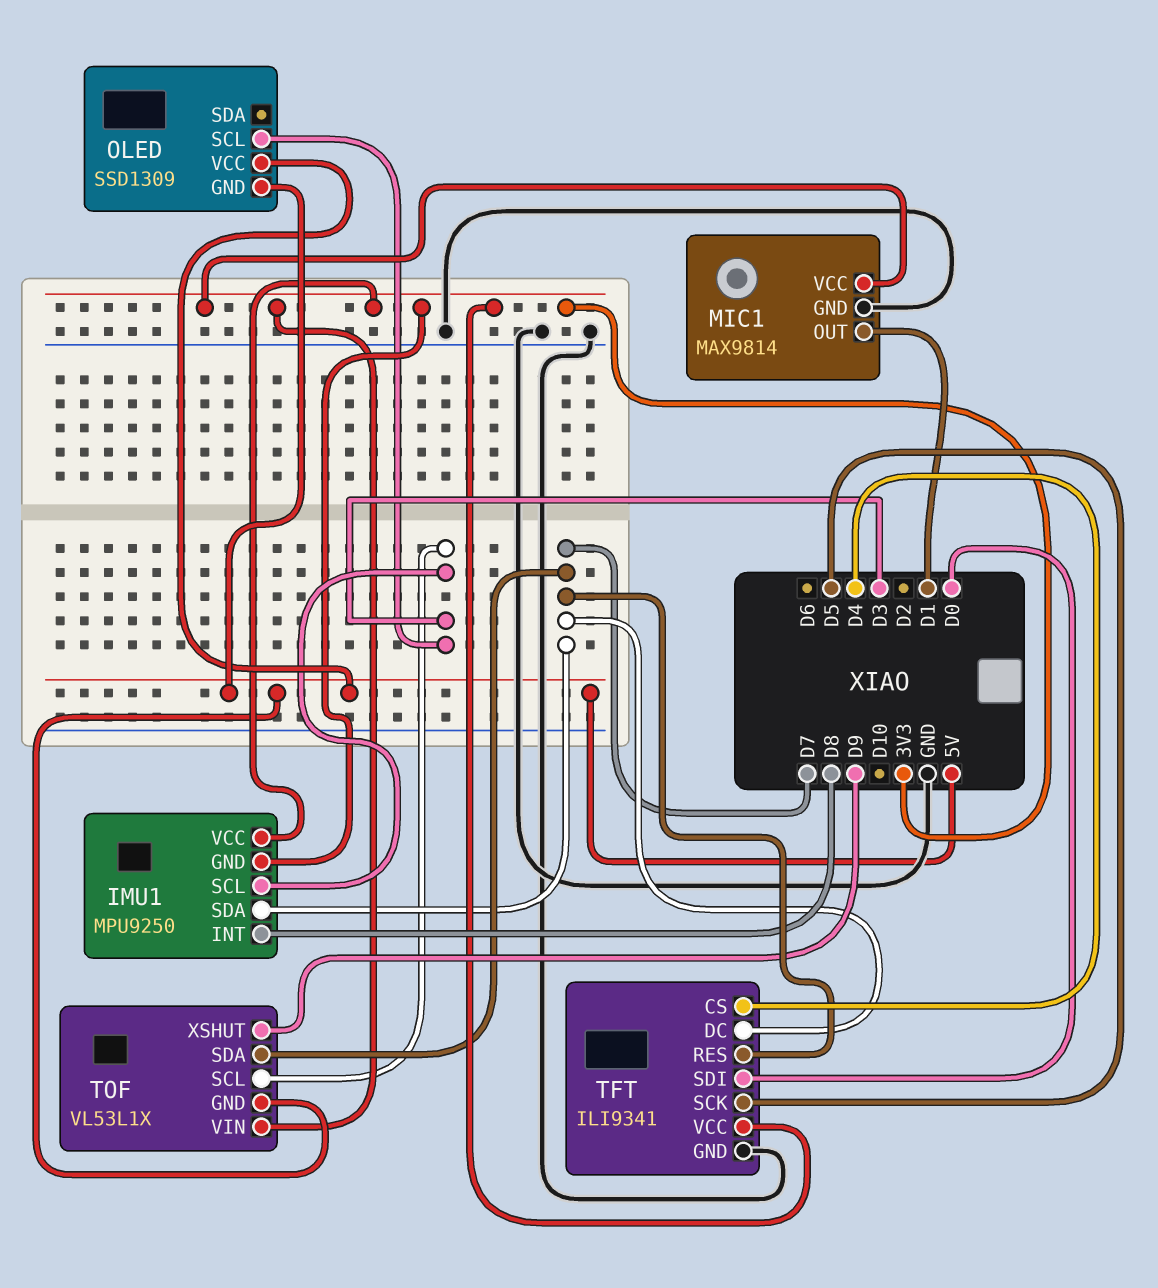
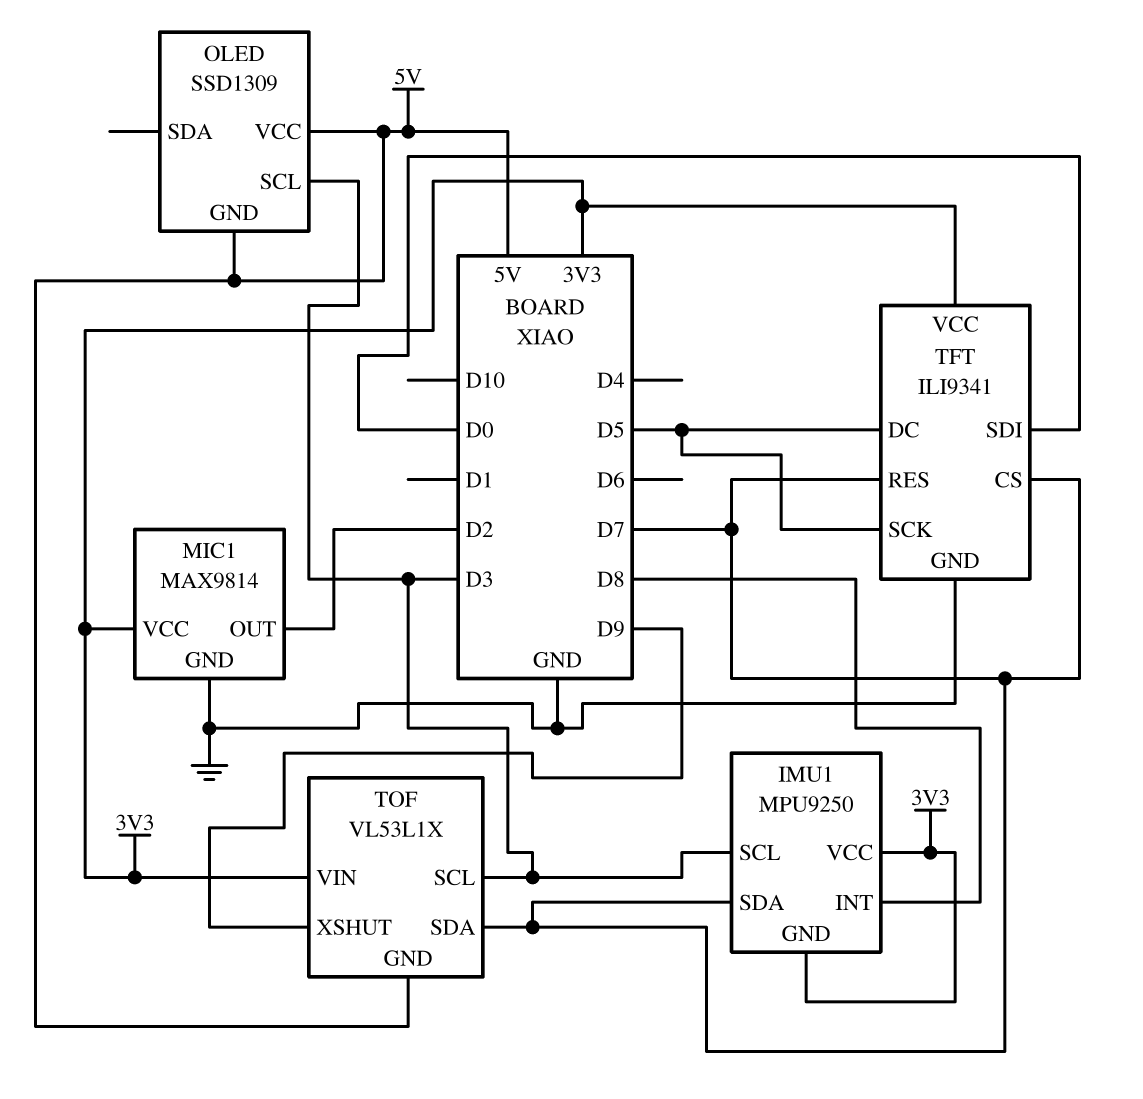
MIC1 pin OUT: D1 -> D2
TFT pin CS: D4 -> D7
TFT pin DC: D7 -> D5

